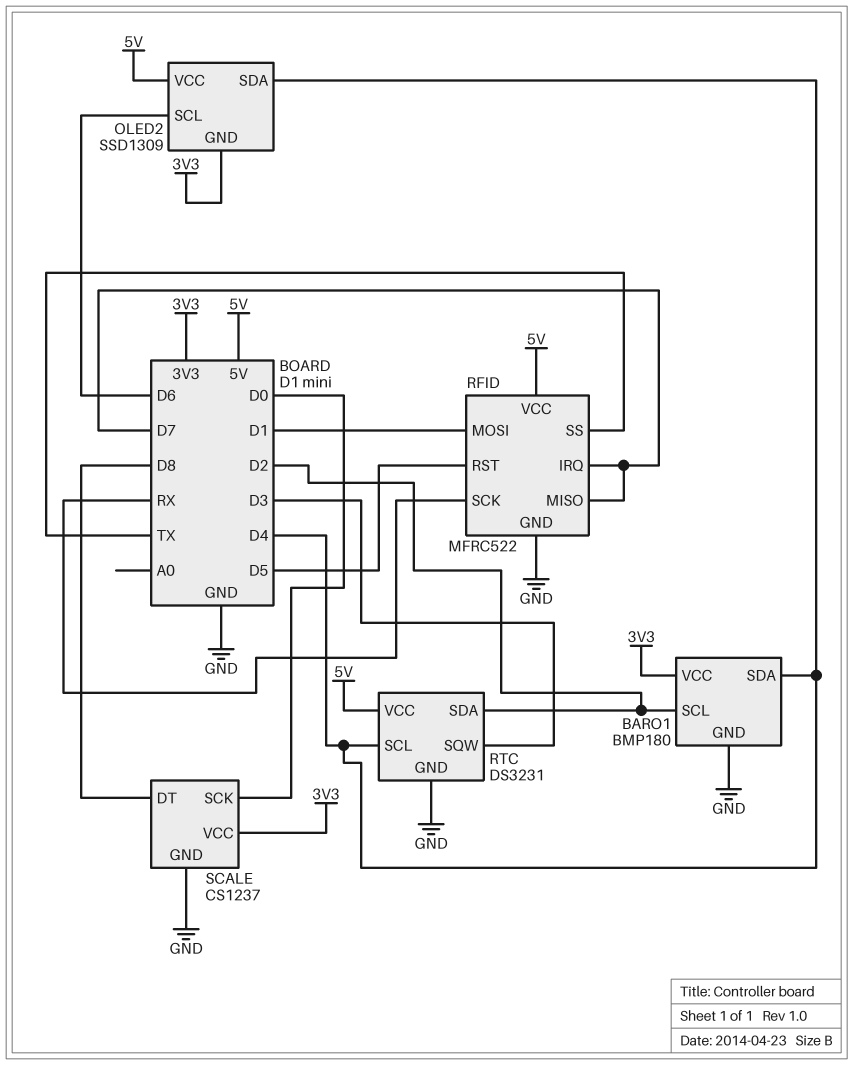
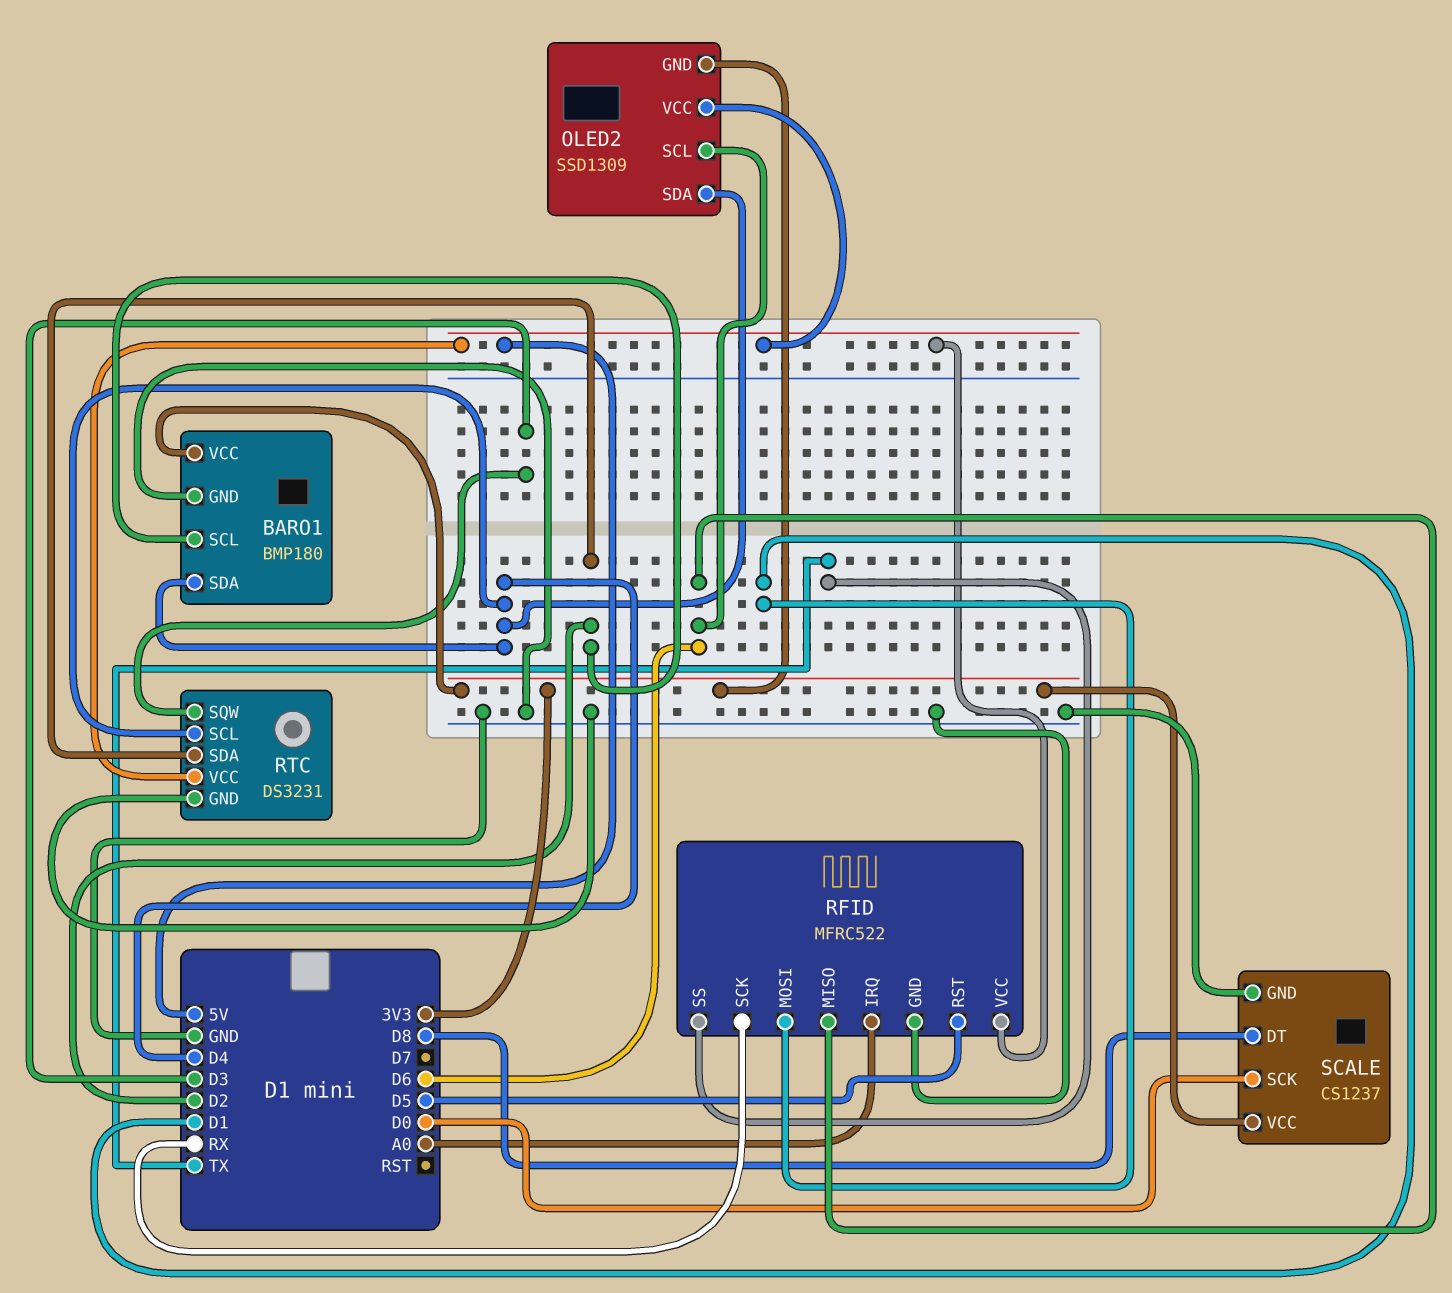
RFID pin IRQ: D7 -> A0
RFID pin MISO: D7 -> D6

